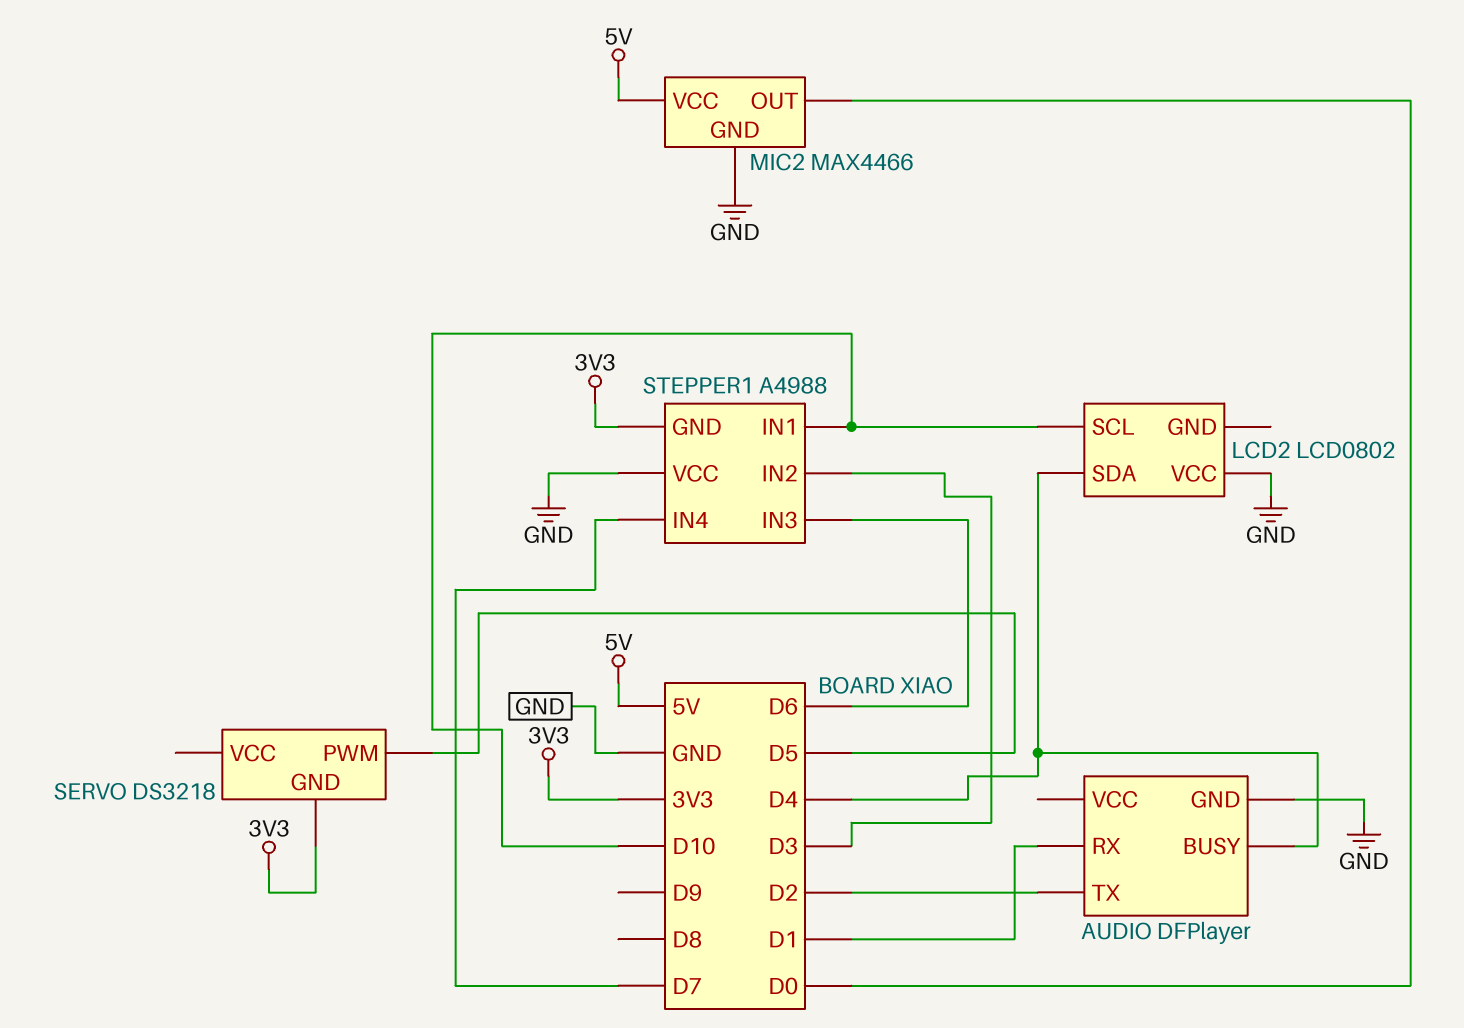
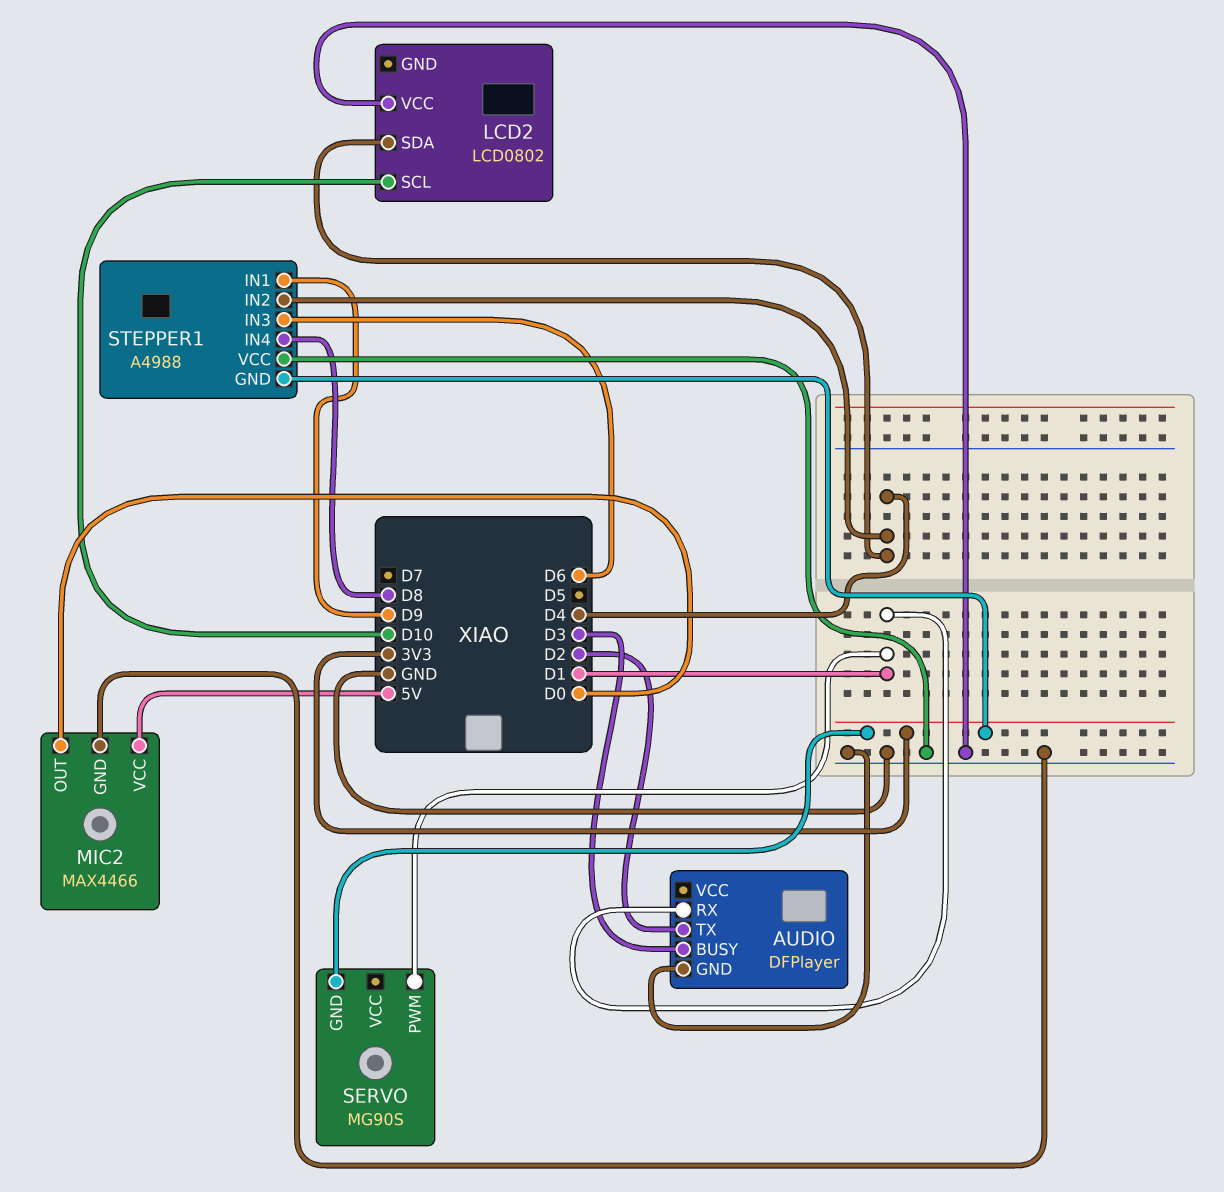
AUDIO pin BUSY: D4 -> D3
SERVO: DS3218 -> MG90S
SERVO pin PWM: D5 -> D1
STEPPER1 pin IN1: D10 -> D9
STEPPER1 pin IN2: D3 -> D4
STEPPER1 pin IN4: D7 -> D8

